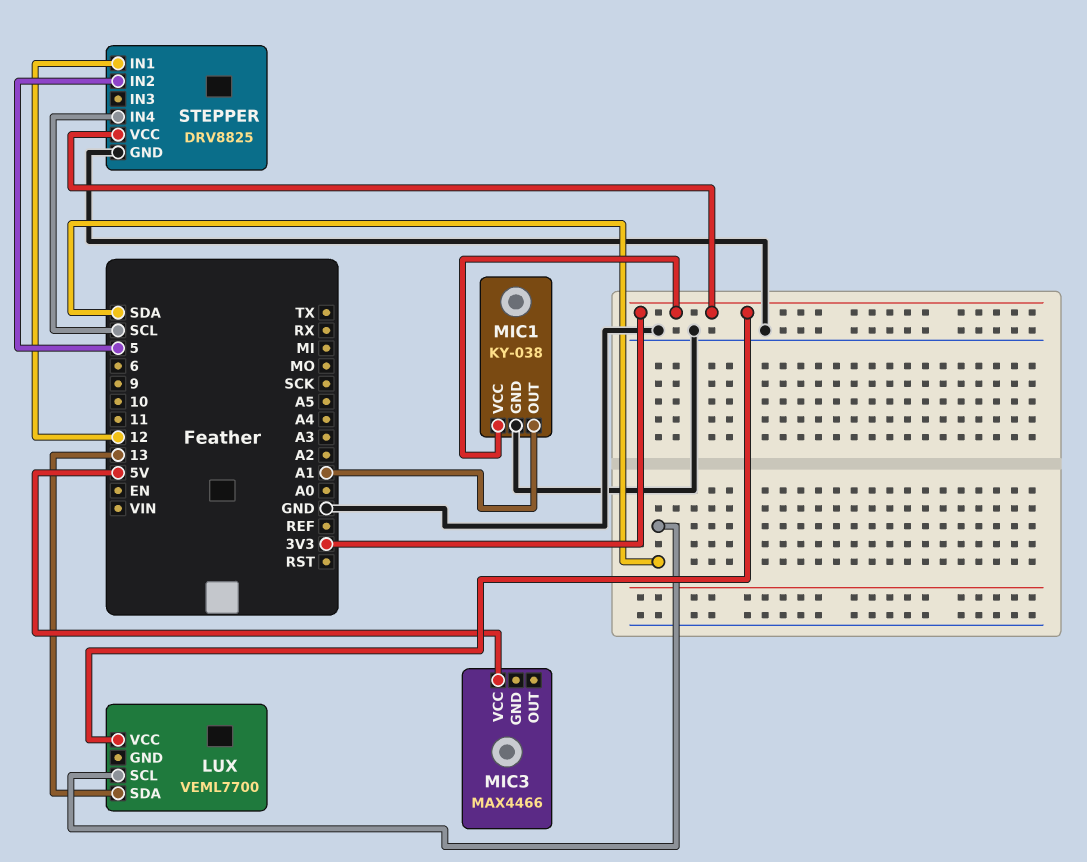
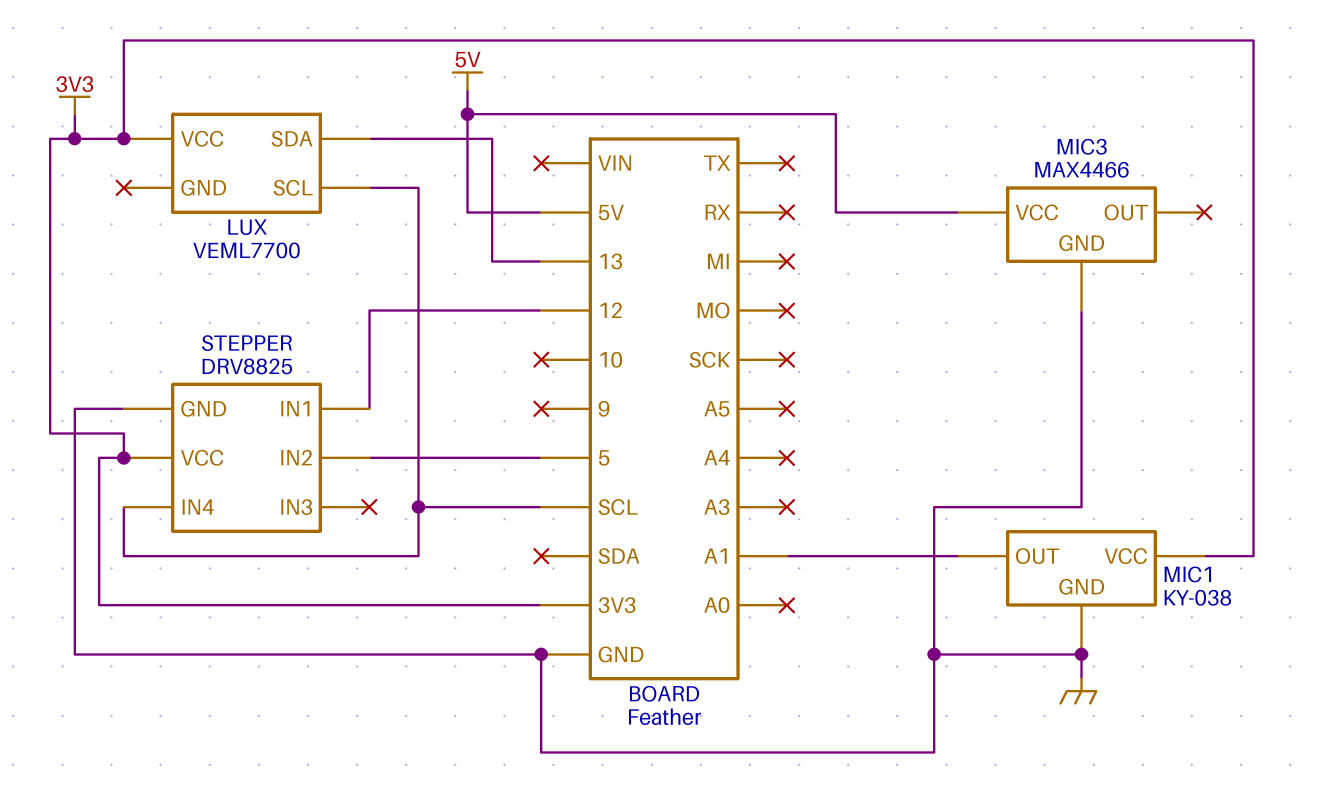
LUX pin SCL: SDA -> SCL
MIC3 pin GND: none -> GND

